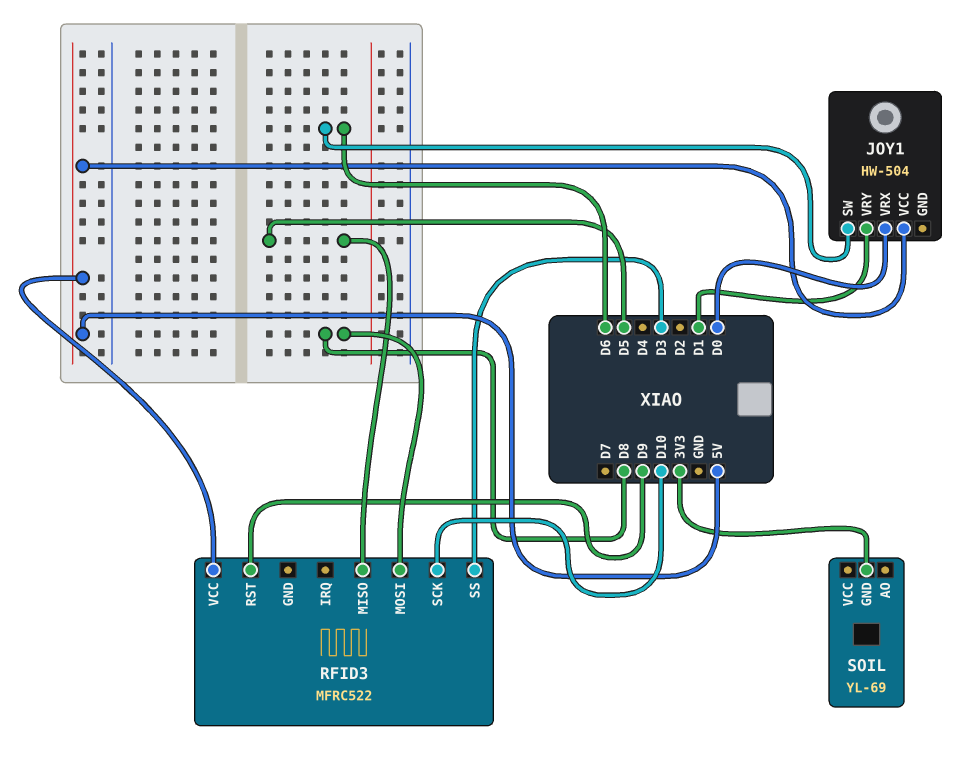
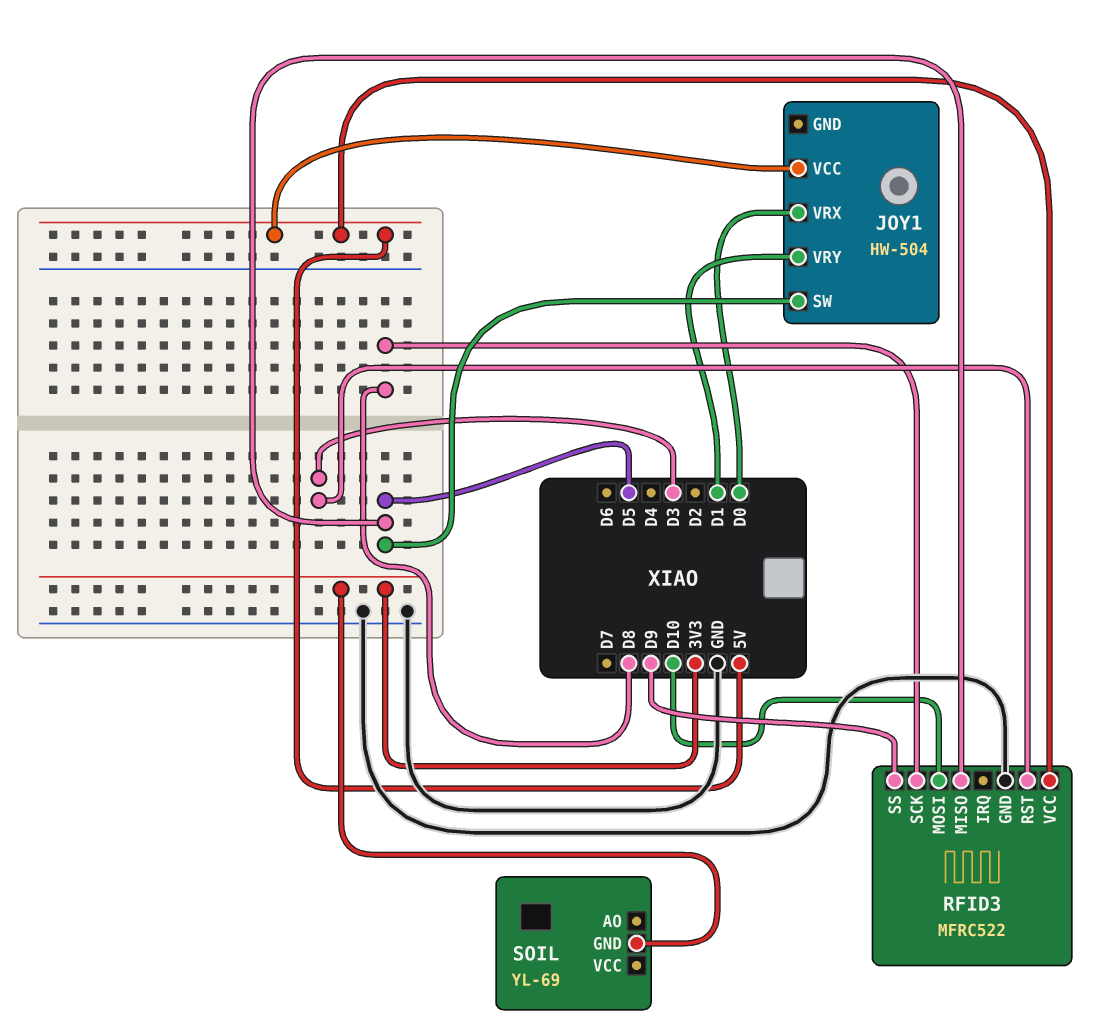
JOY1 pin SW: D6 -> D5
RFID3 pin GND: none -> GND
RFID3 pin MOSI: D8 -> D10
RFID3 pin RST: D9 -> D3
RFID3 pin SCK: D10 -> D8
RFID3 pin SS: D3 -> D9

